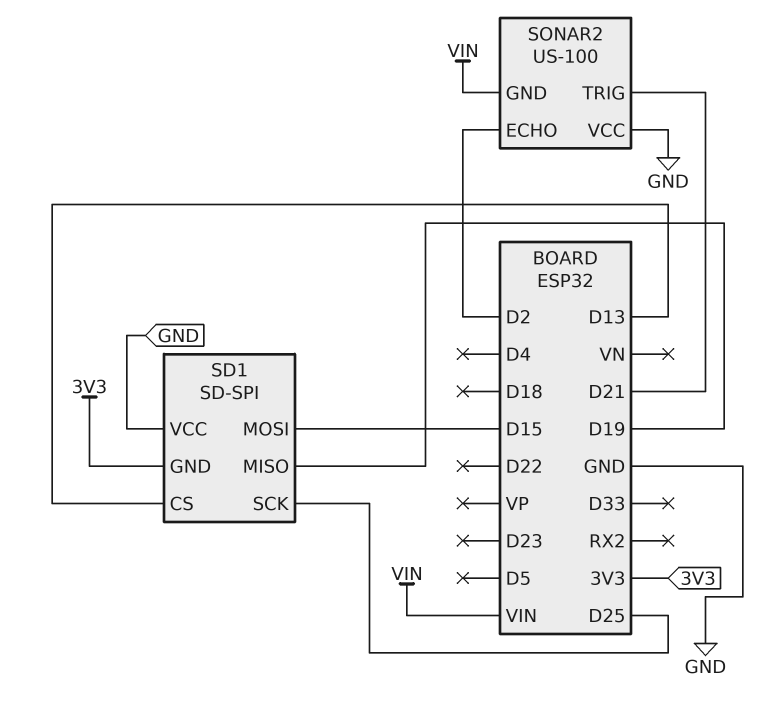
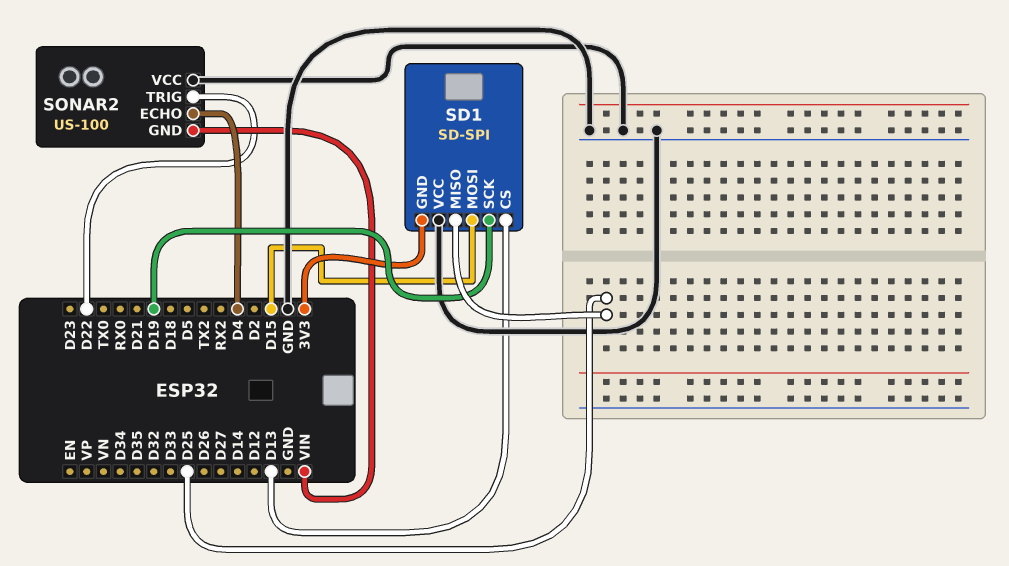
SD1 pin MISO: D19 -> D25
SD1 pin SCK: D25 -> D19
SONAR2 pin ECHO: D2 -> D4
SONAR2 pin TRIG: D21 -> D22

